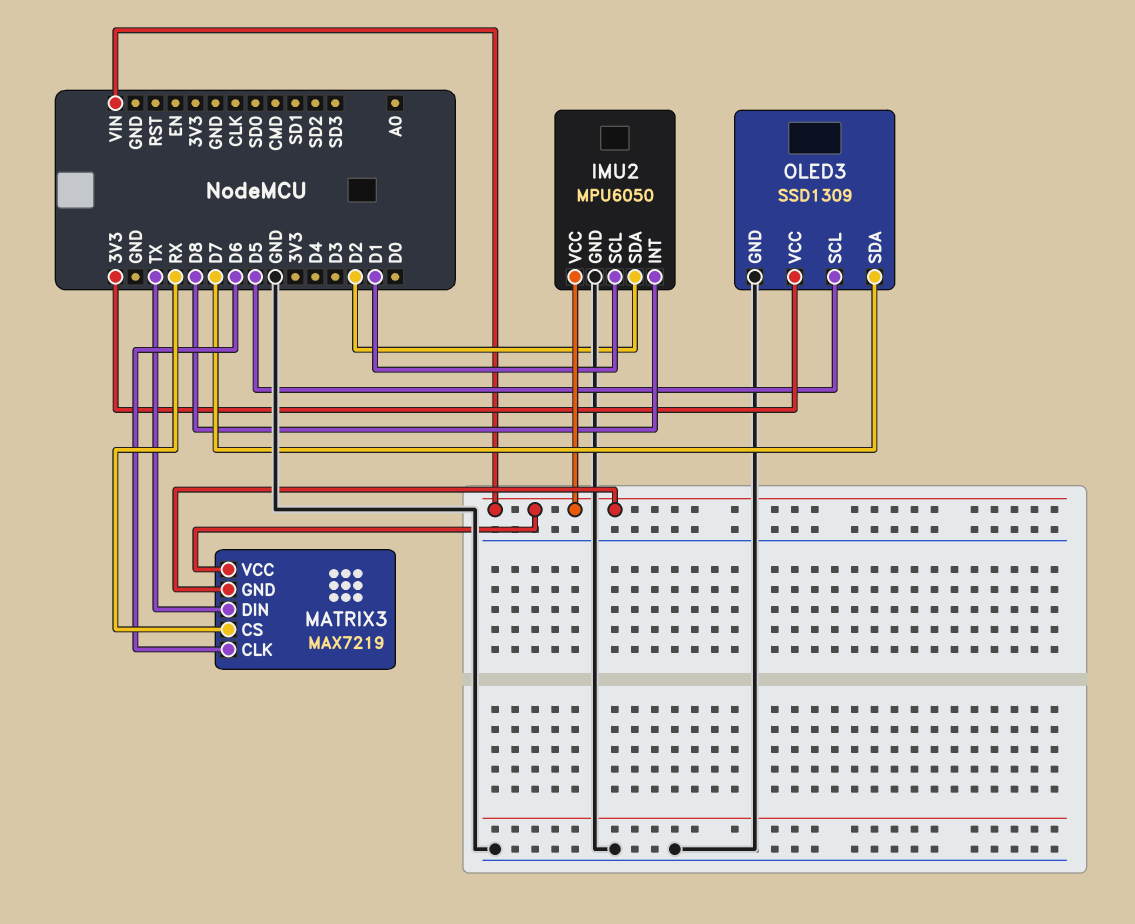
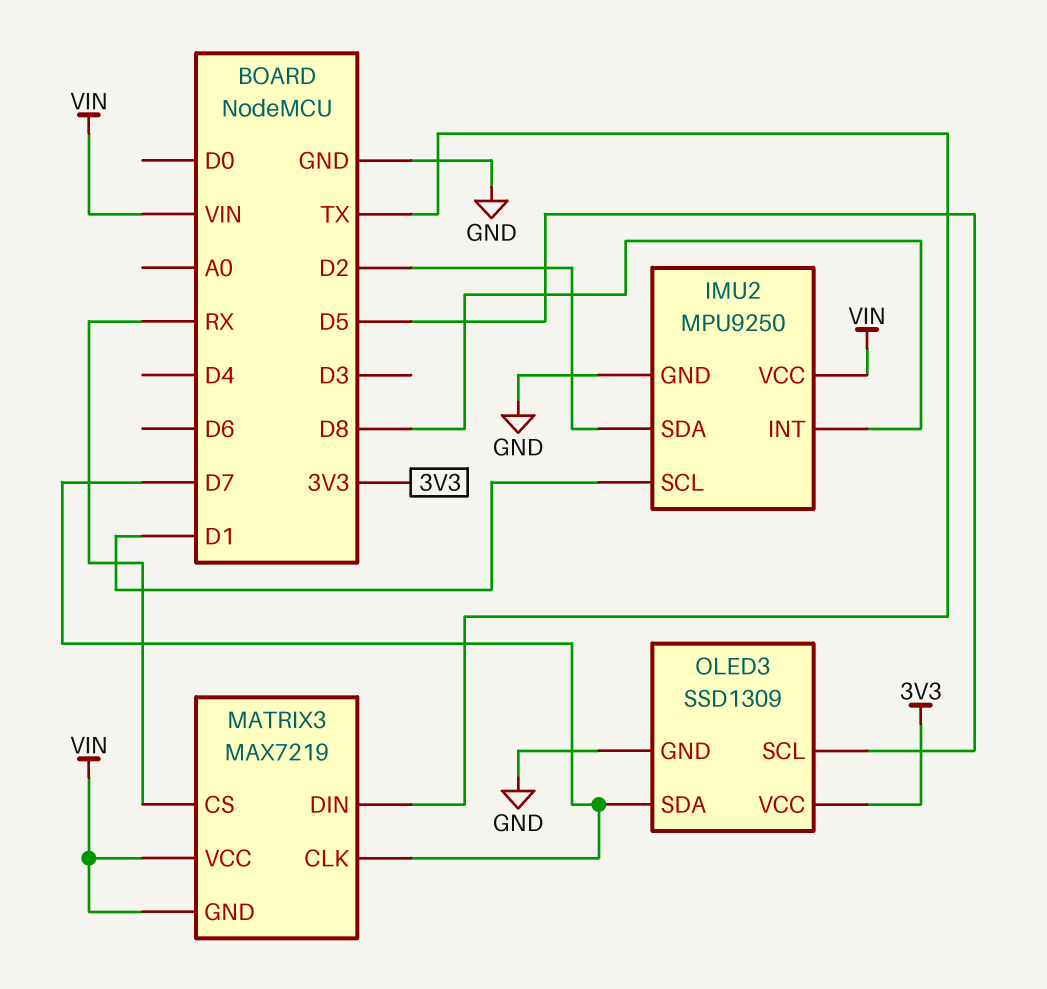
IMU2: MPU6050 -> MPU9250
MATRIX3 pin CLK: D6 -> D7

